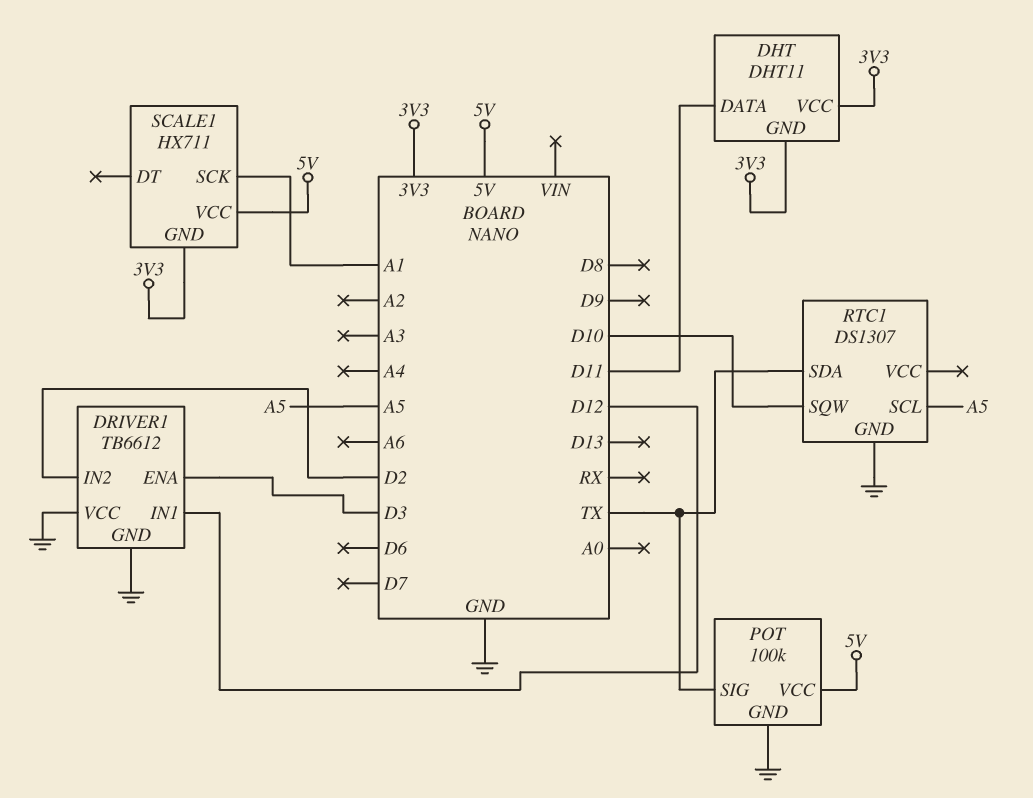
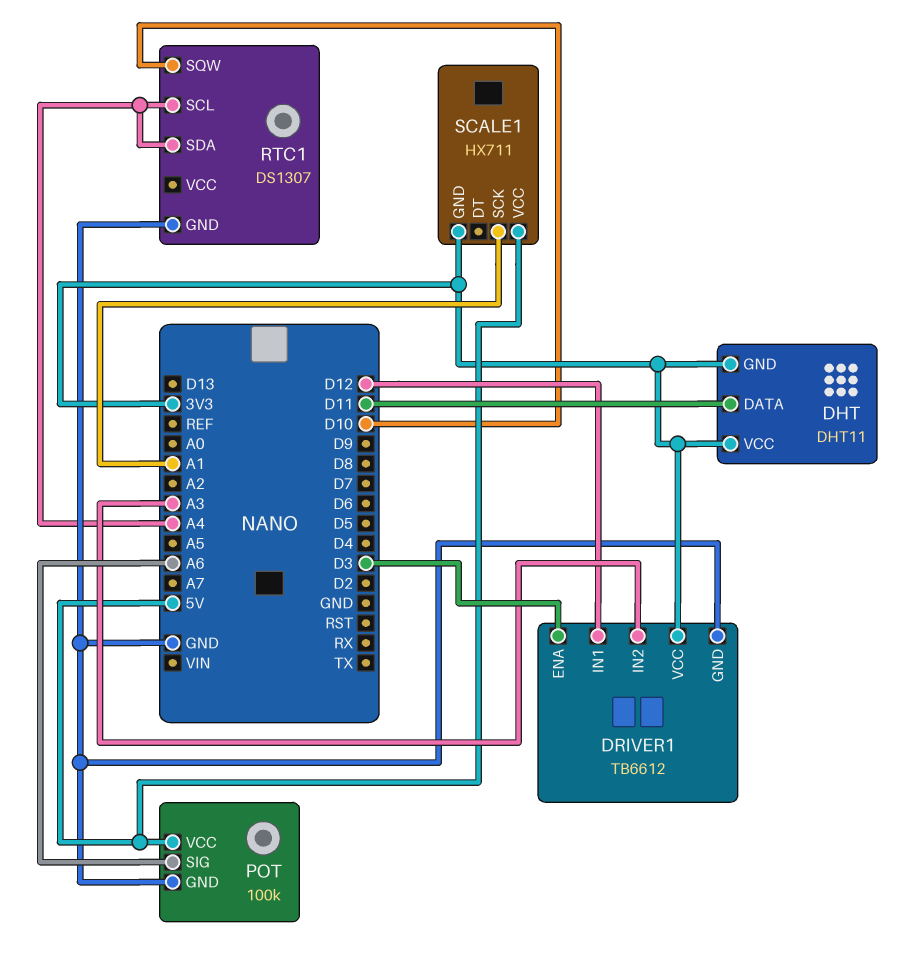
DRIVER1 pin IN2: D2 -> A3
DRIVER1 pin VCC: GND -> 3V3
POT pin SIG: TX -> A6
RTC1 pin SCL: A5 -> A4
RTC1 pin SDA: TX -> A4

